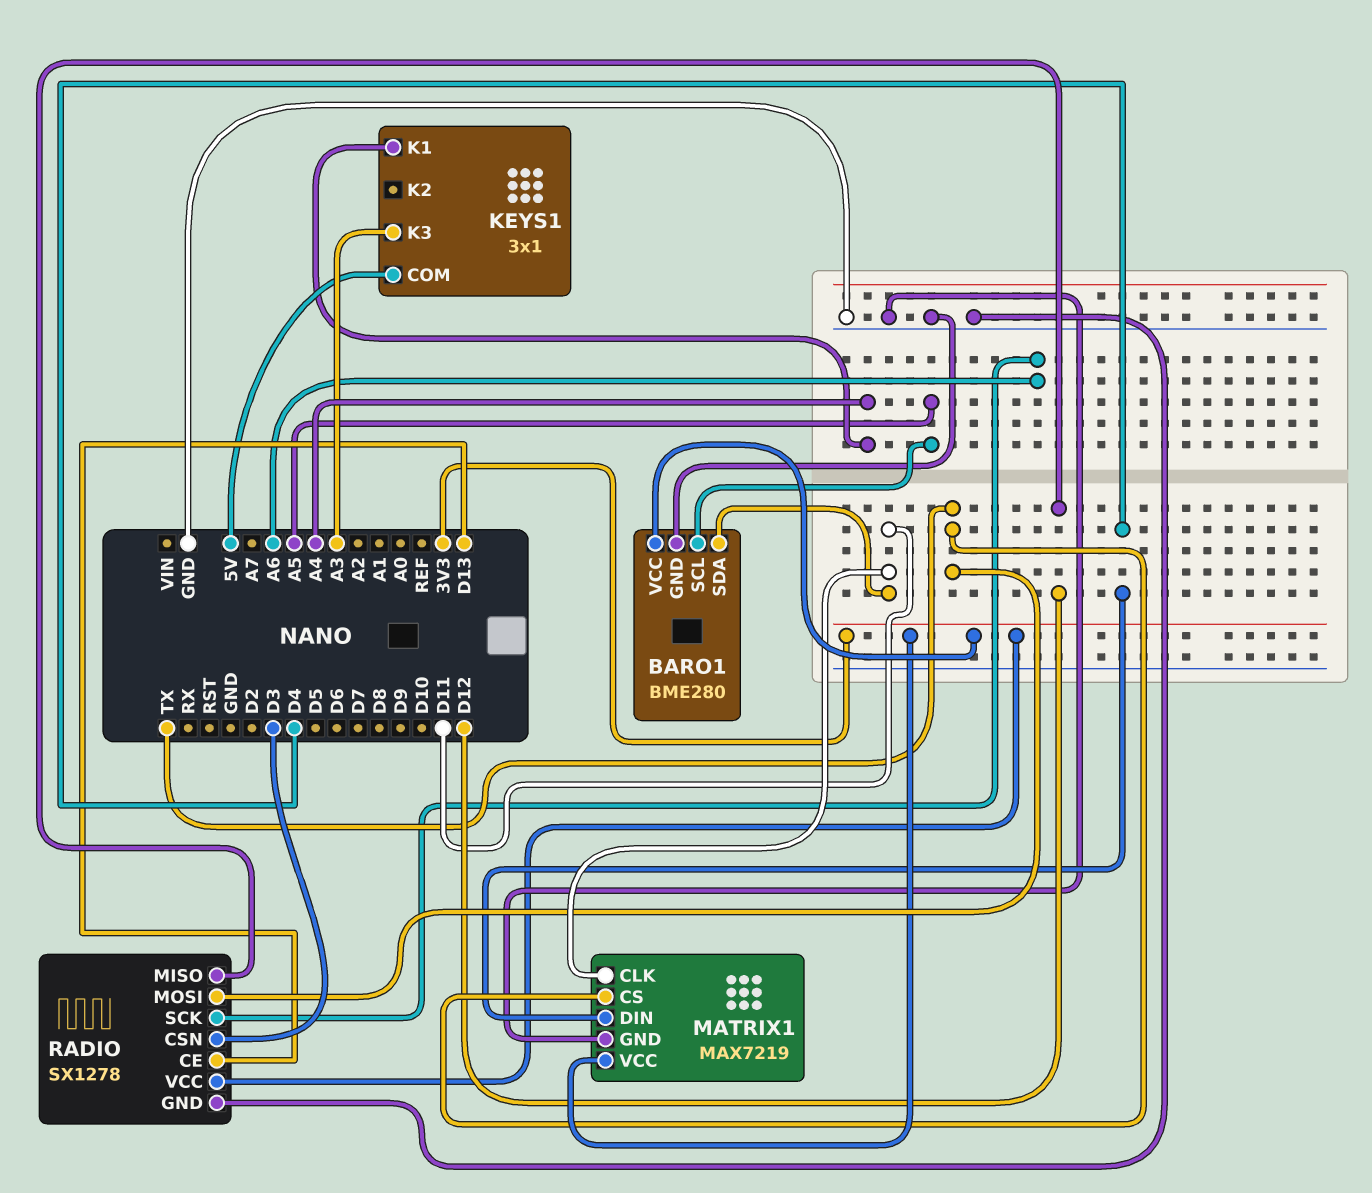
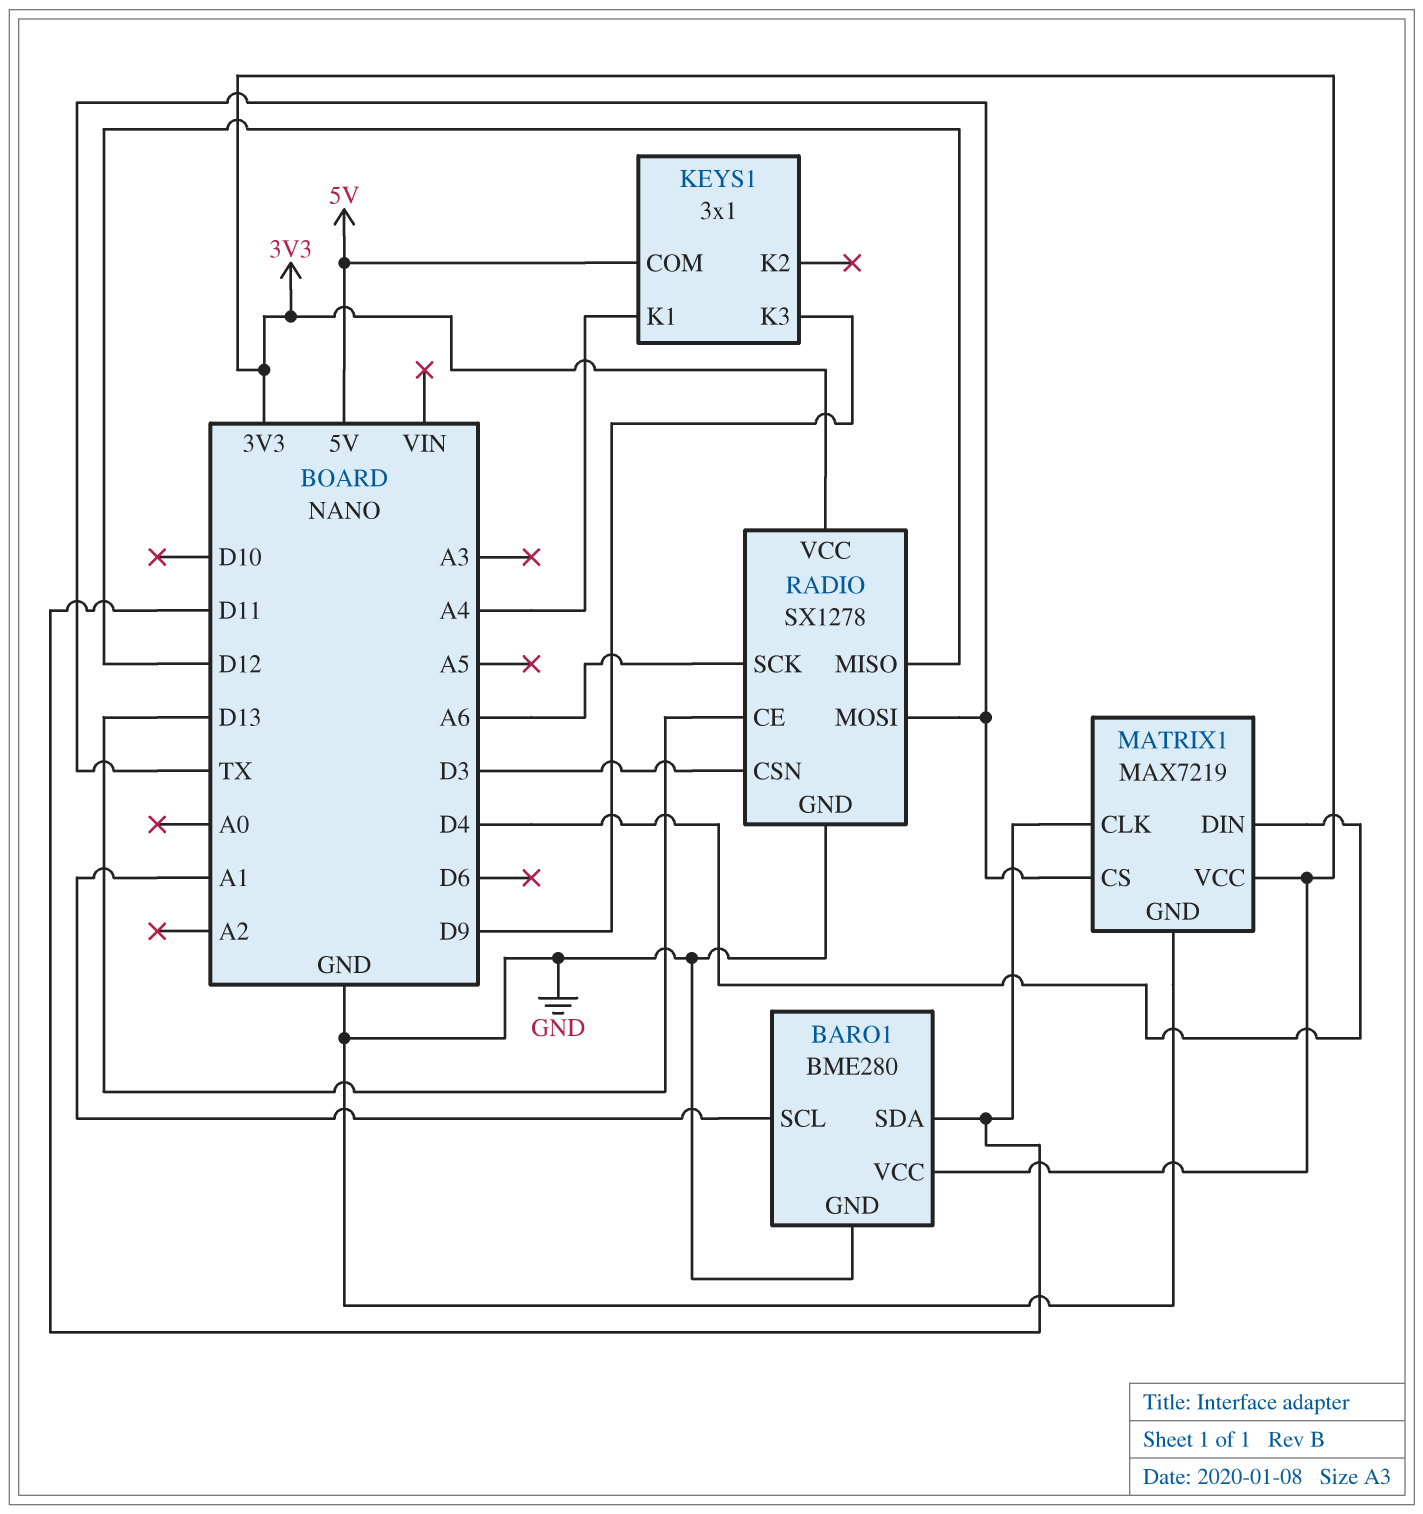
BARO1 pin SCL: A5 -> A1
KEYS1 pin K3: A3 -> D9

